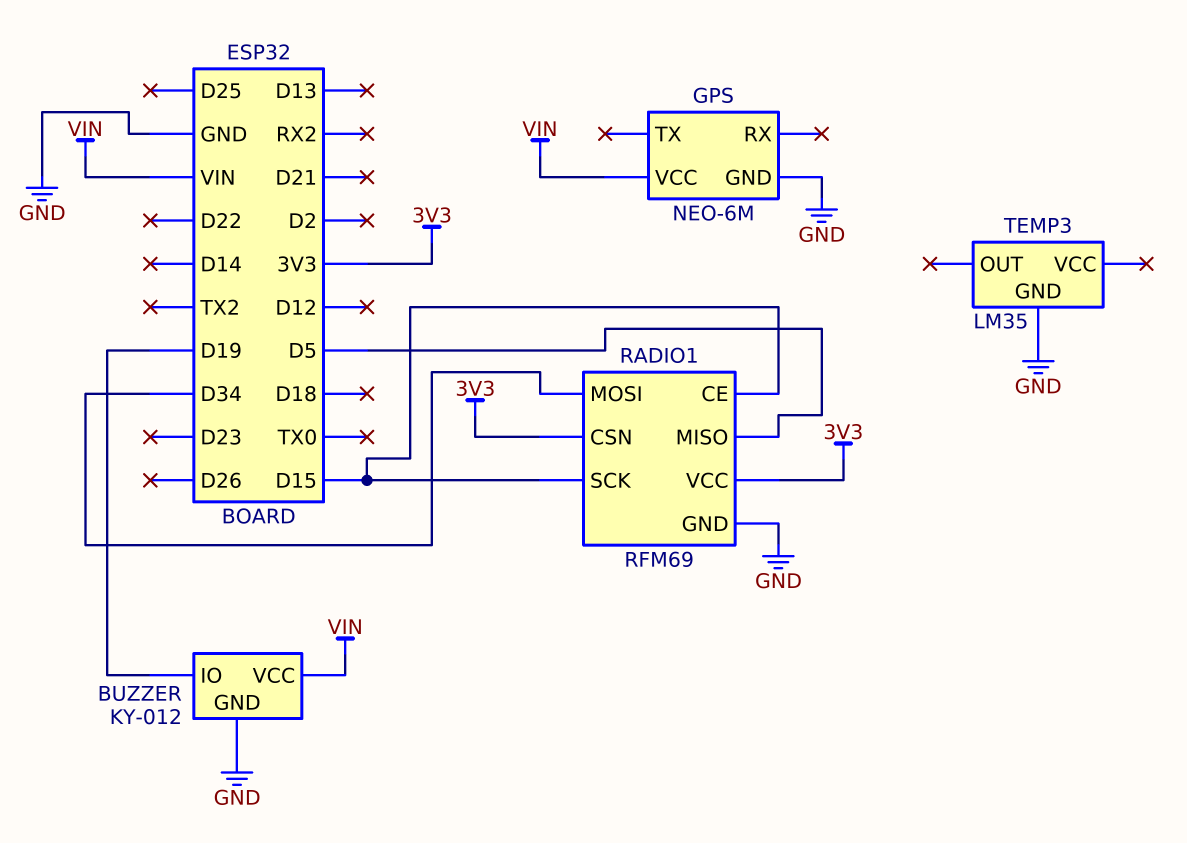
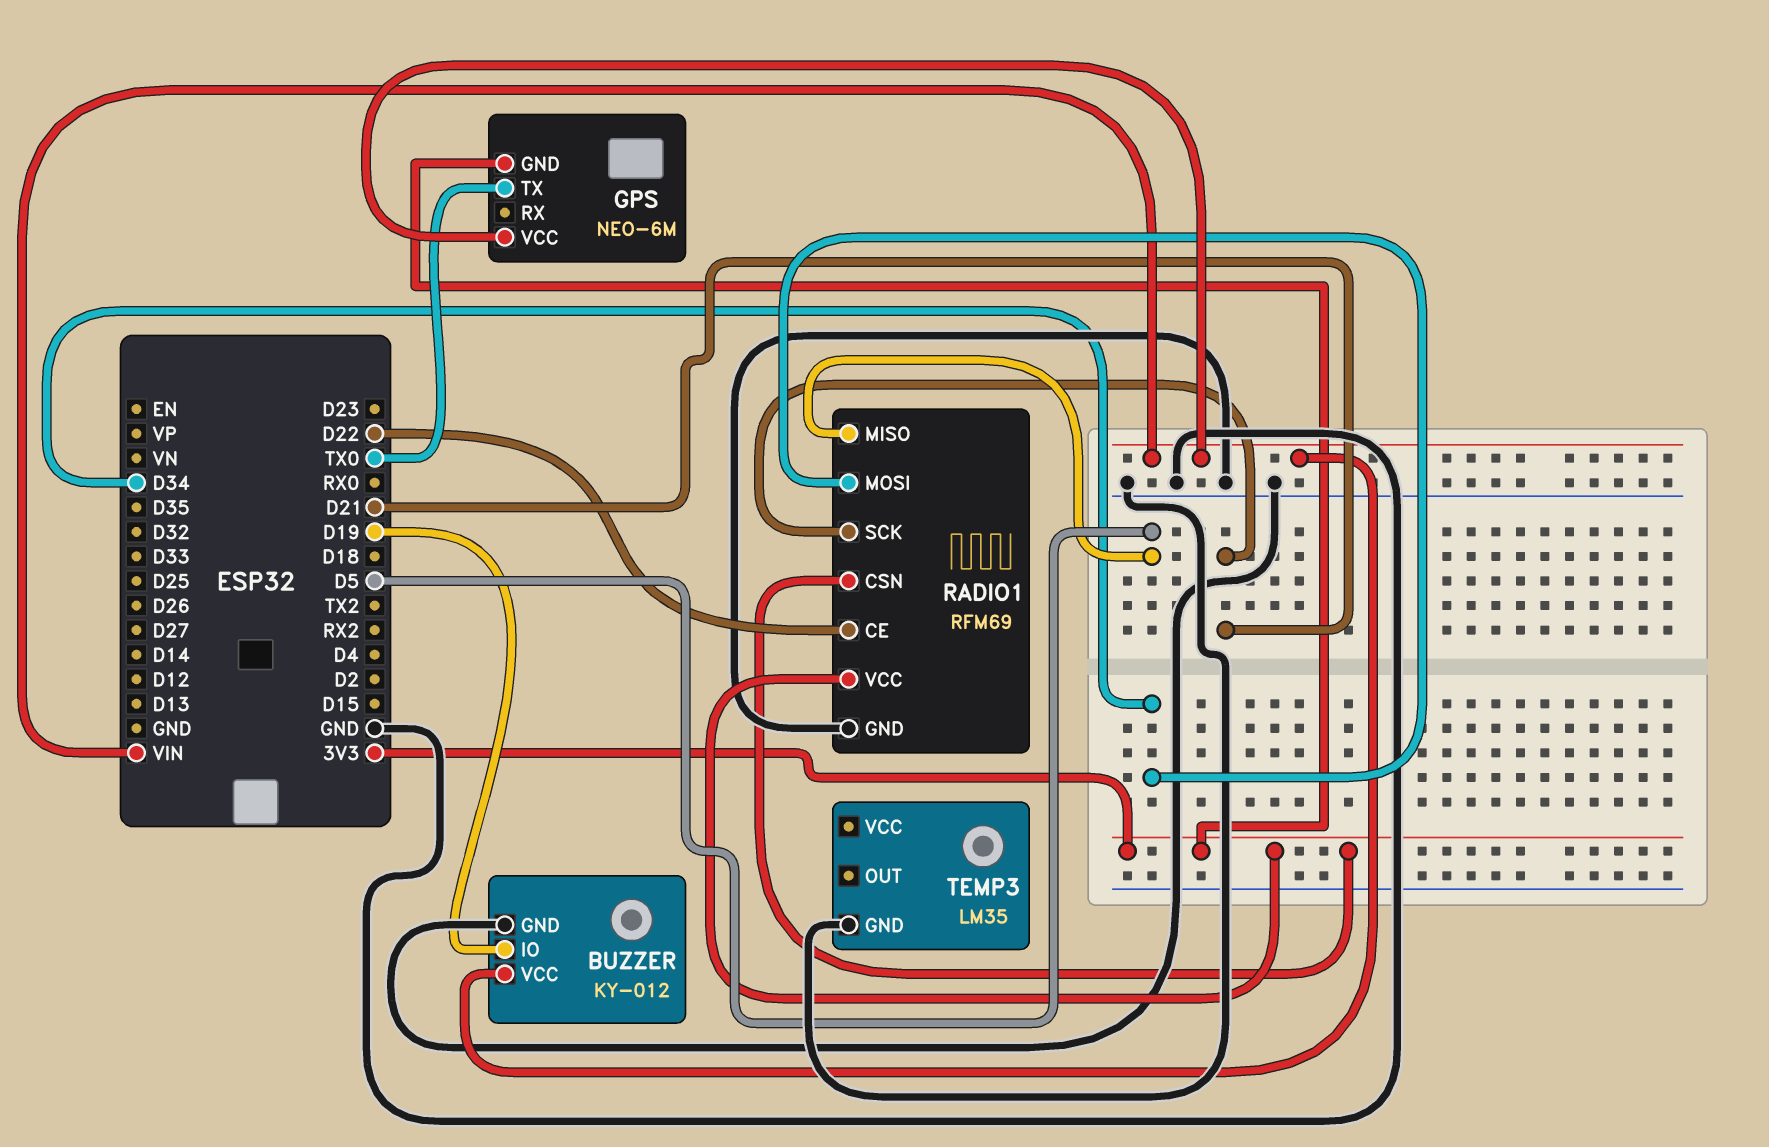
GPS pin GND: GND -> 3V3
GPS pin TX: none -> TX0
RADIO1 pin CE: D15 -> D22
RADIO1 pin SCK: D15 -> D21

